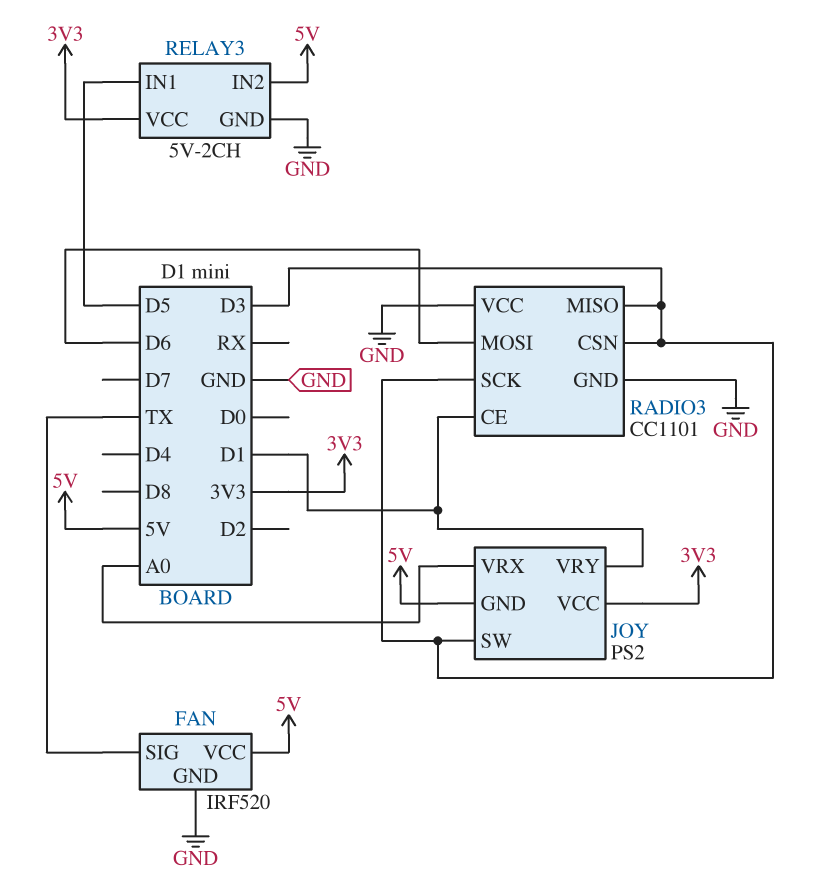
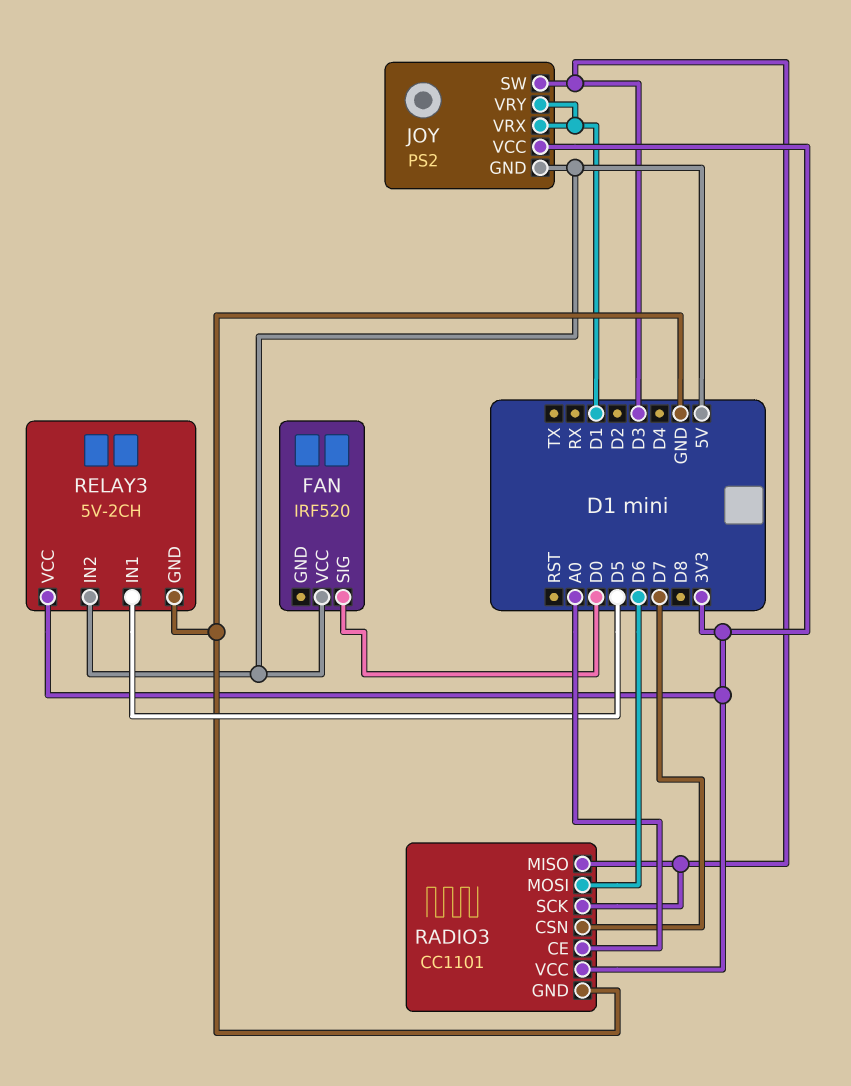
FAN pin GND: GND -> none
FAN pin SIG: TX -> D0
JOY pin VRX: A0 -> D1
RADIO3 pin CE: D1 -> A0
RADIO3 pin CSN: D3 -> D7
RADIO3 pin VCC: GND -> 3V3

